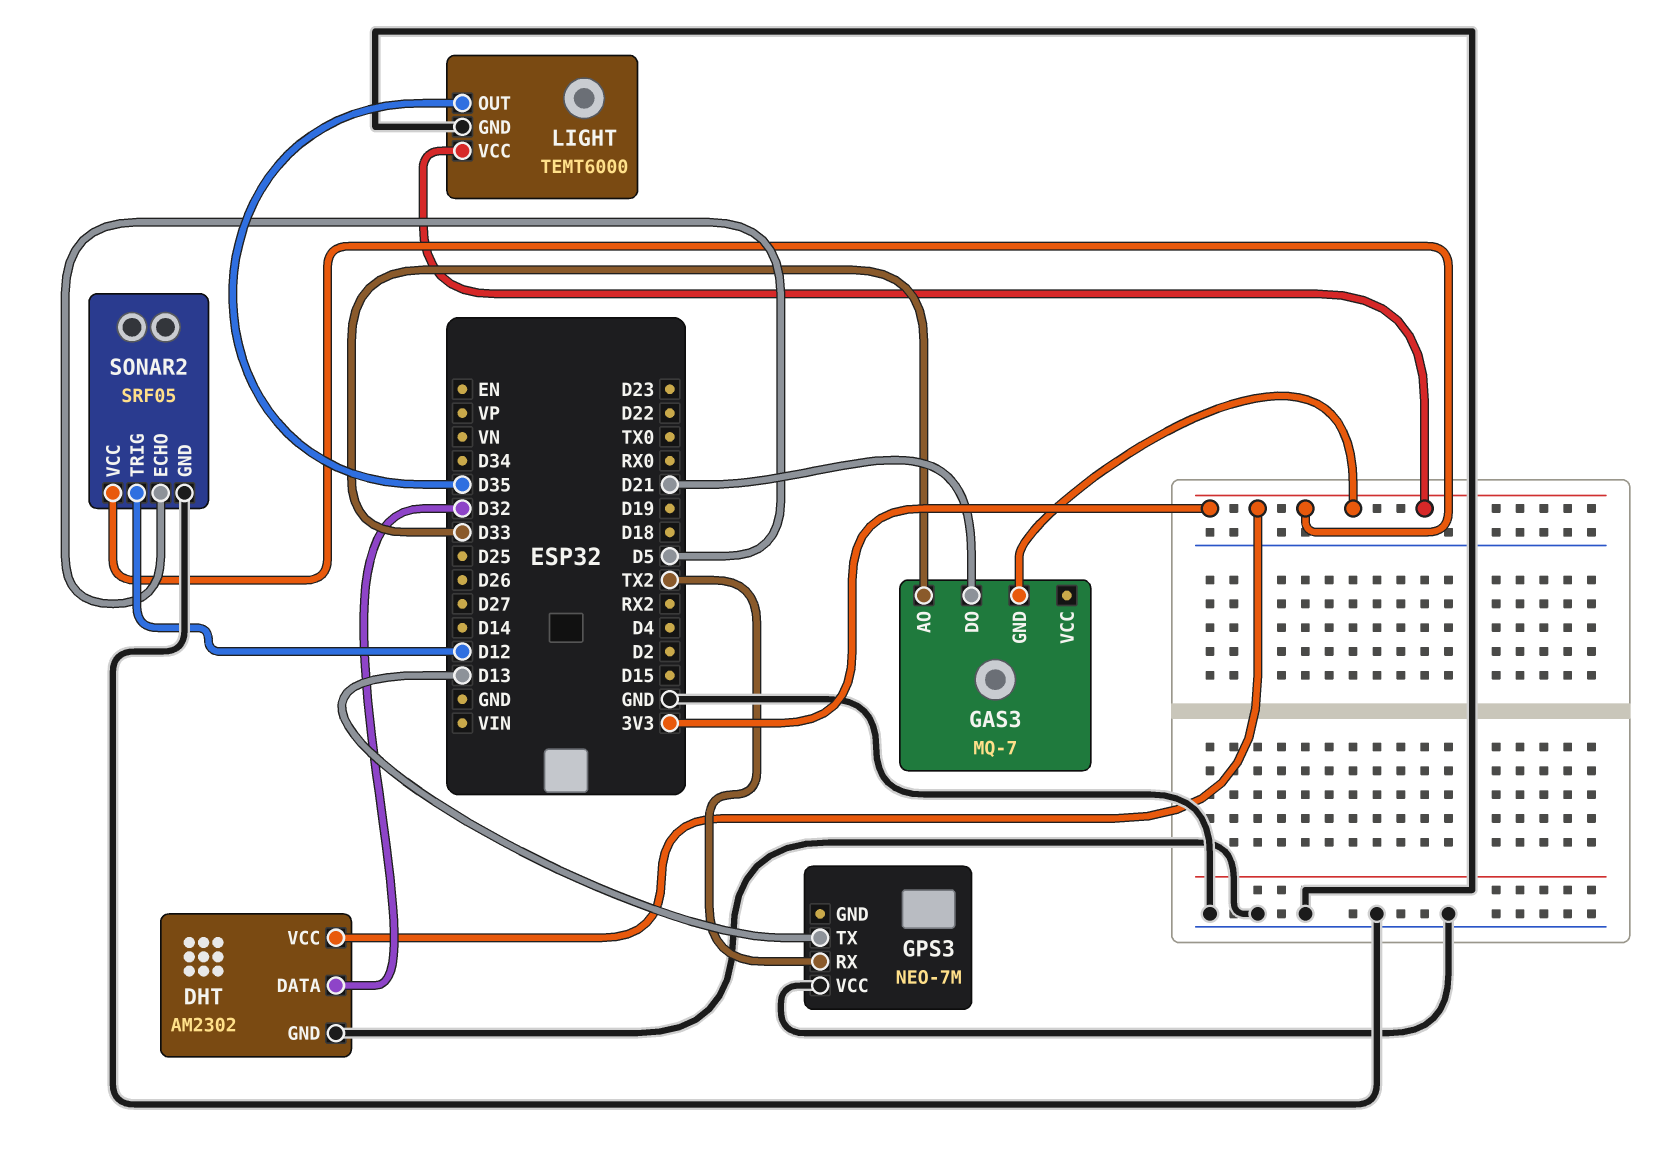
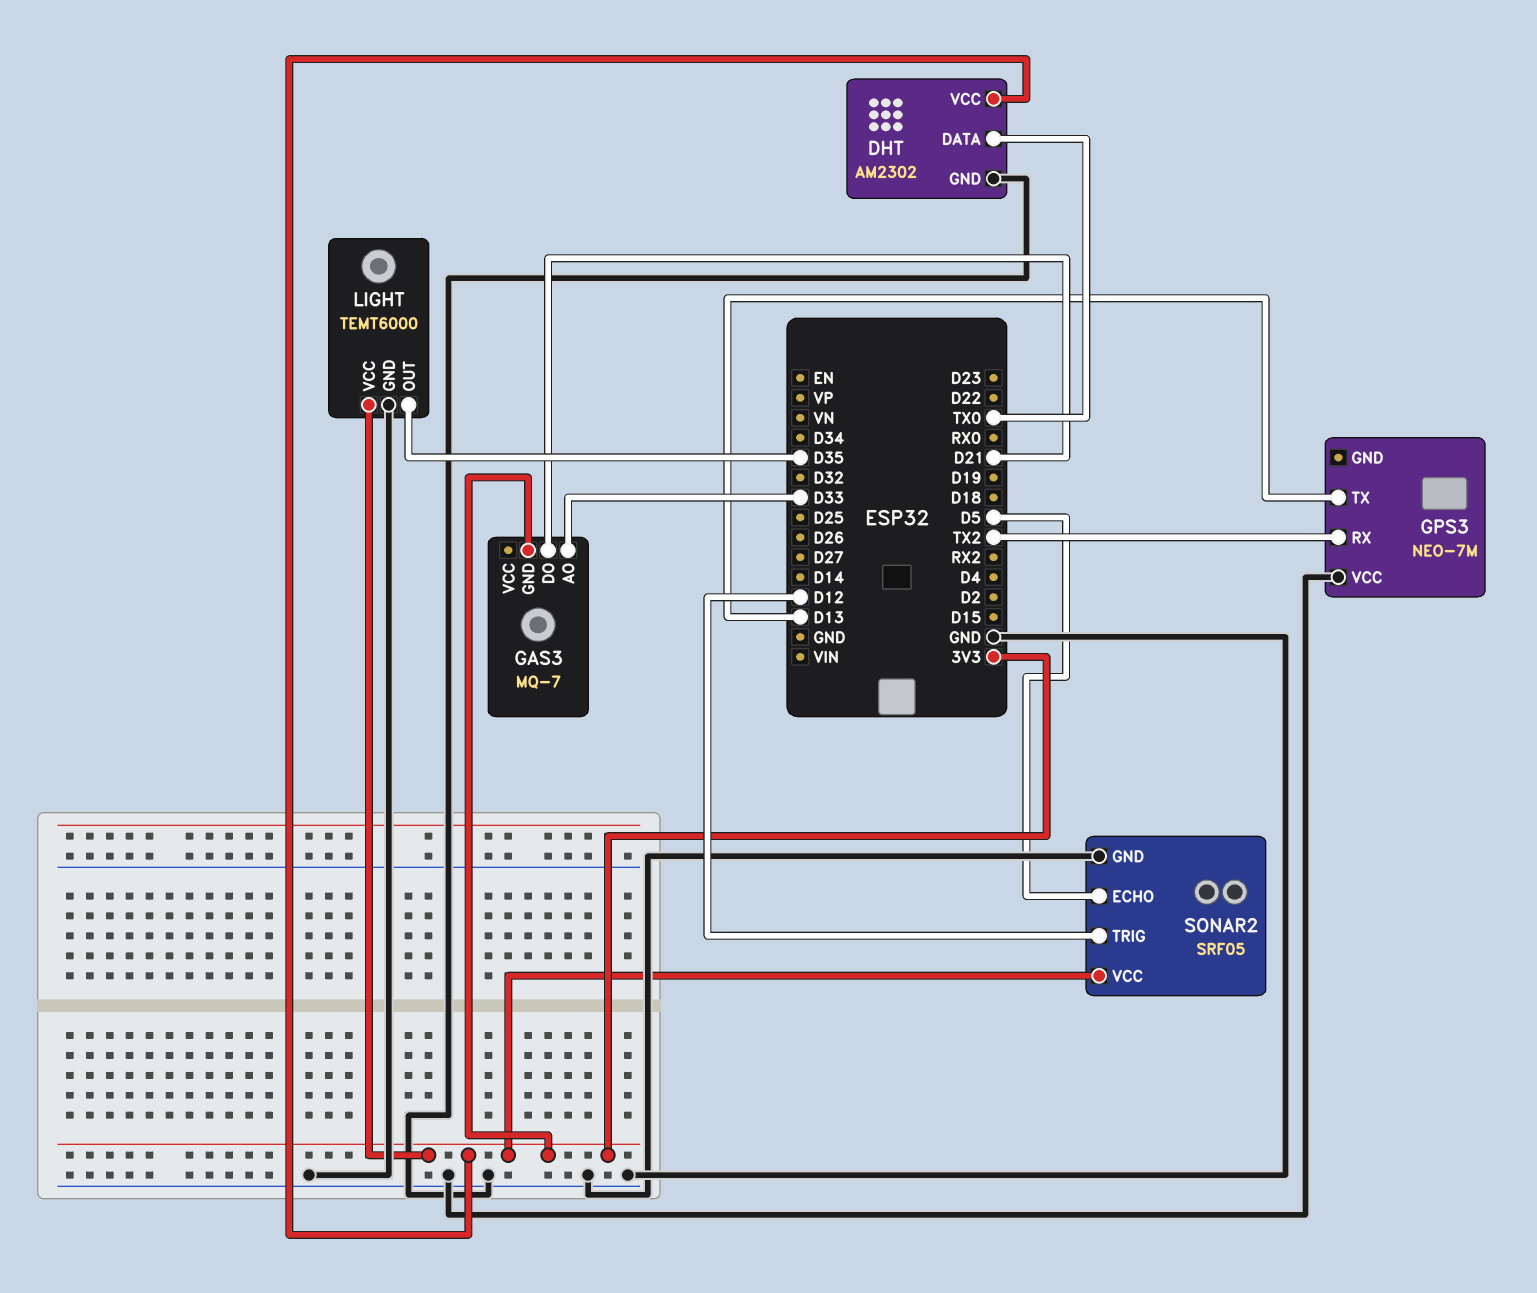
DHT pin DATA: D32 -> TX0

